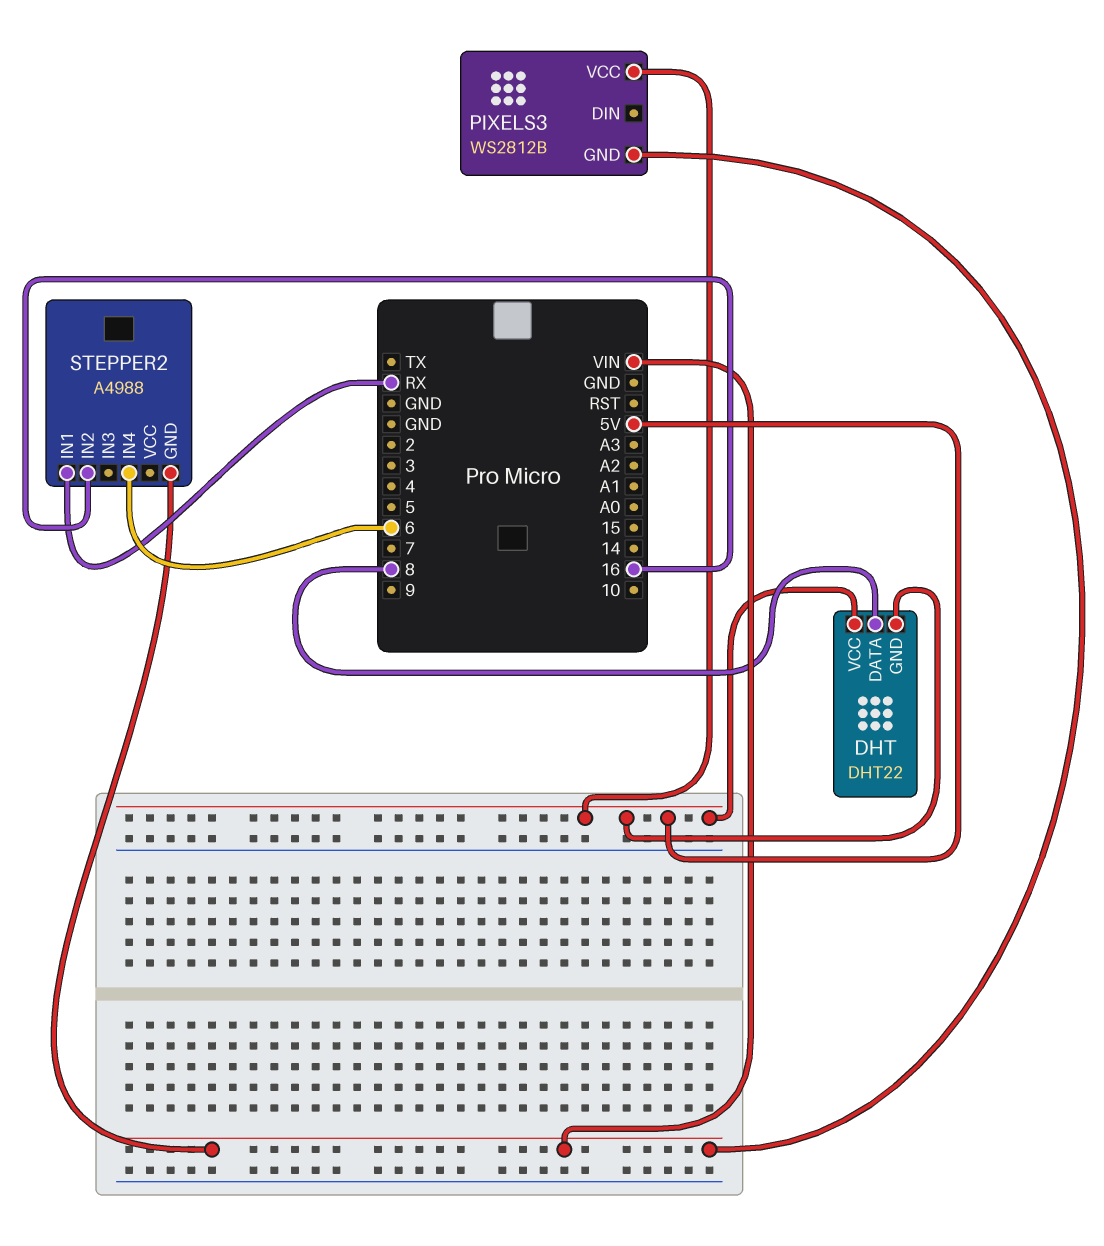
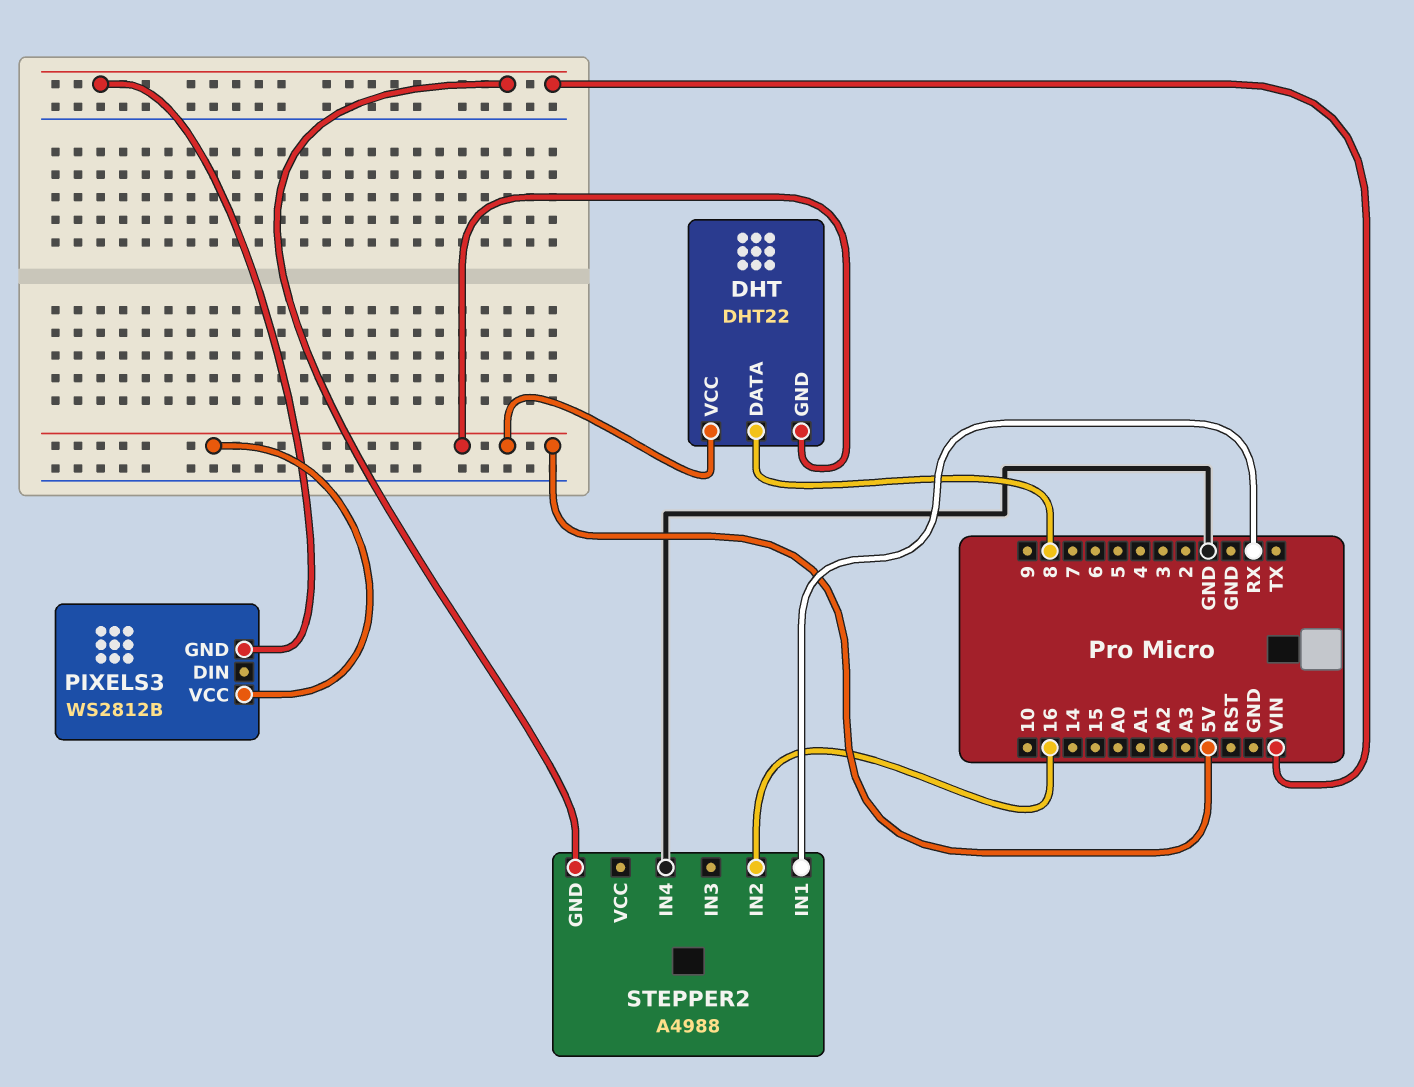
STEPPER2 pin IN4: 6 -> GND

